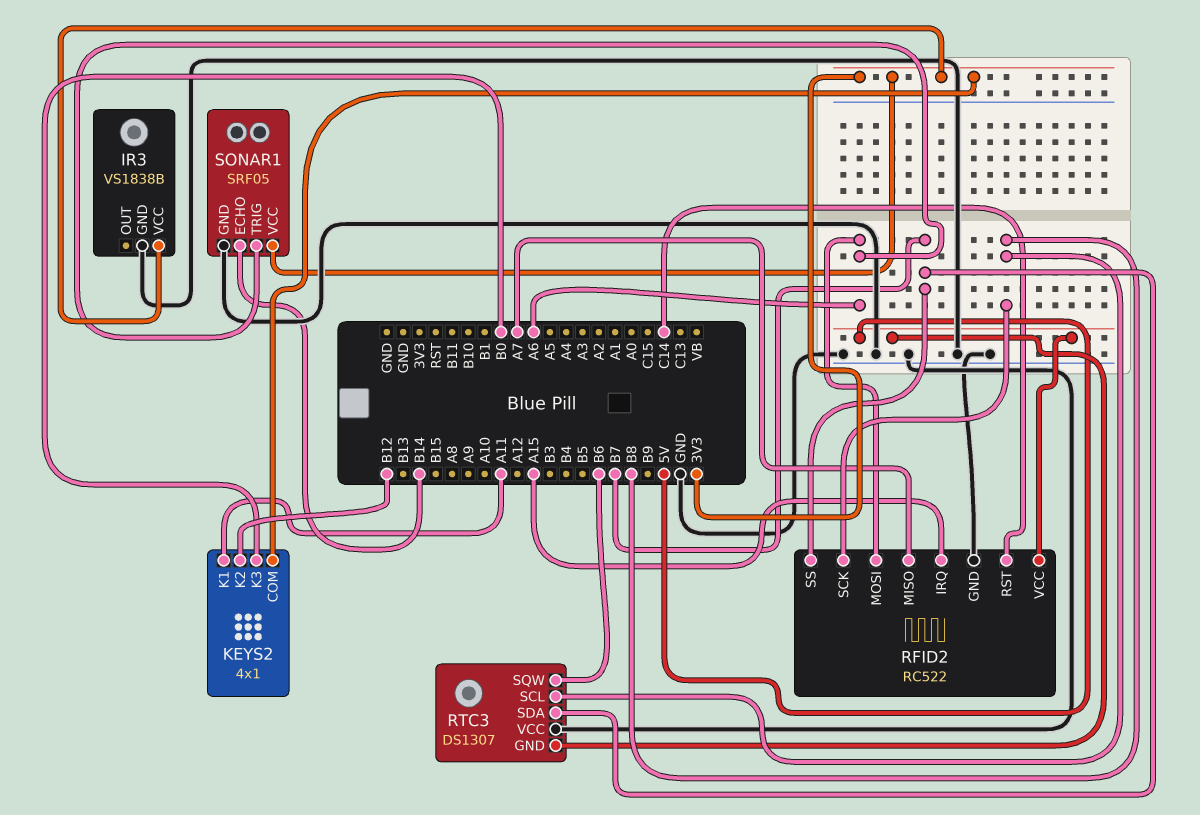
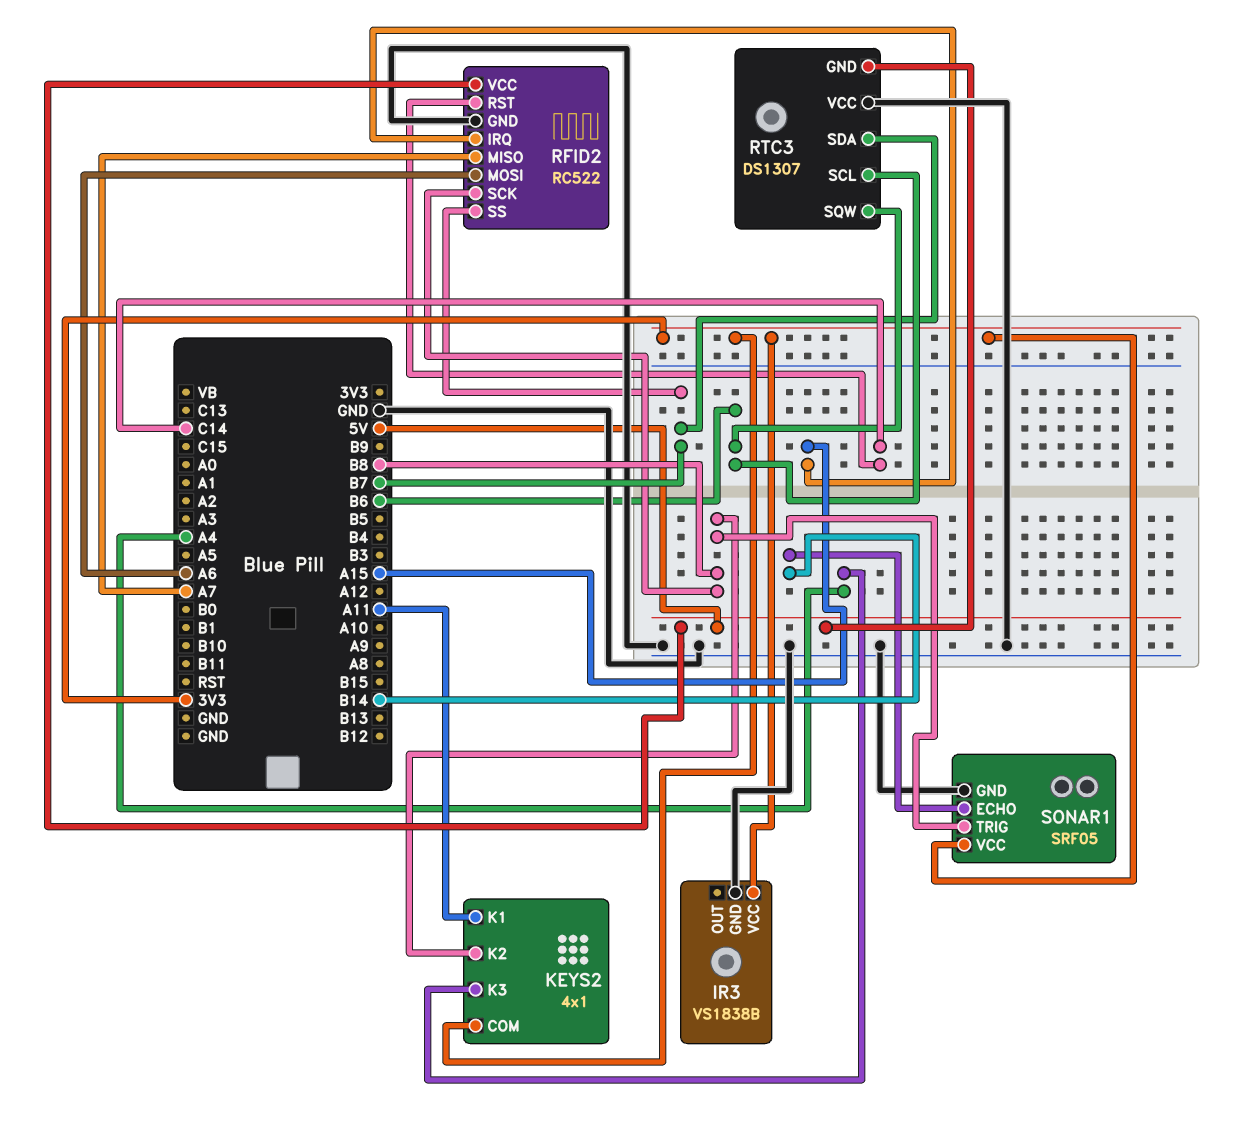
KEYS2 pin K2: B12 -> B8
KEYS2 pin K3: B0 -> A4
RTC3 pin SCL: B8 -> B6
SONAR1 pin TRIG: A6 -> B8

